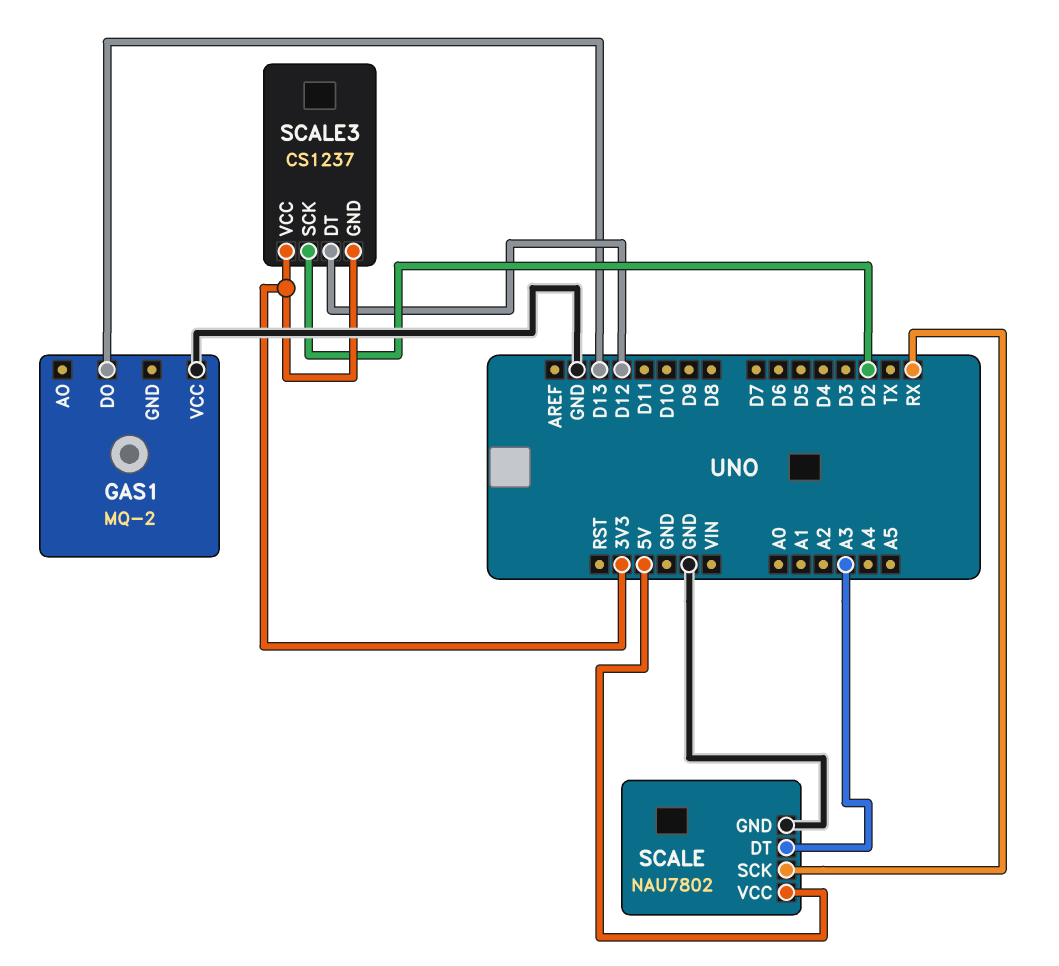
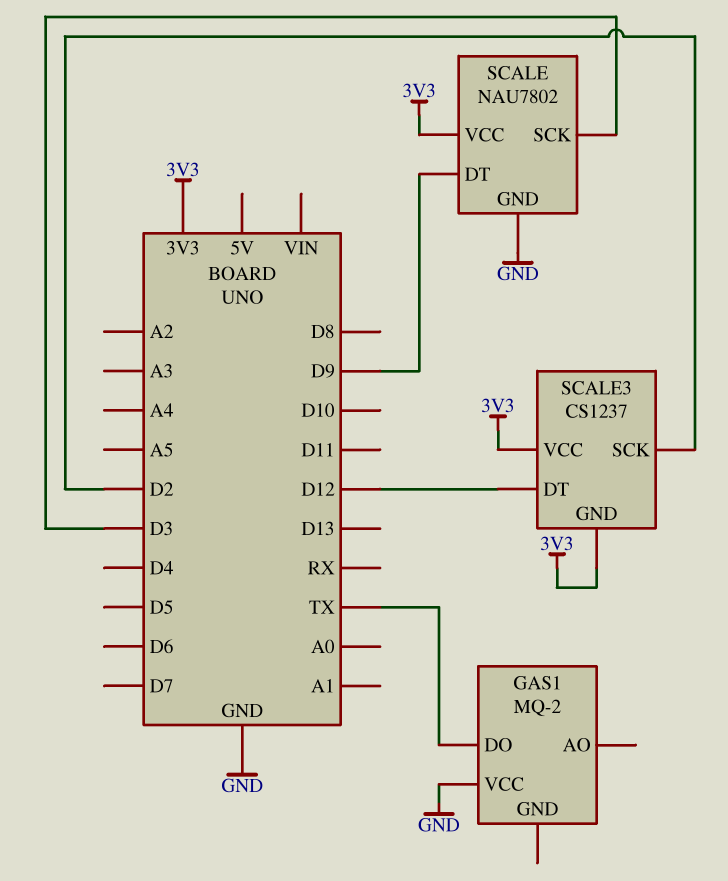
GAS1 pin DO: D13 -> TX
SCALE pin DT: A3 -> D9
SCALE pin SCK: RX -> D3
SCALE pin VCC: 5V -> 3V3

